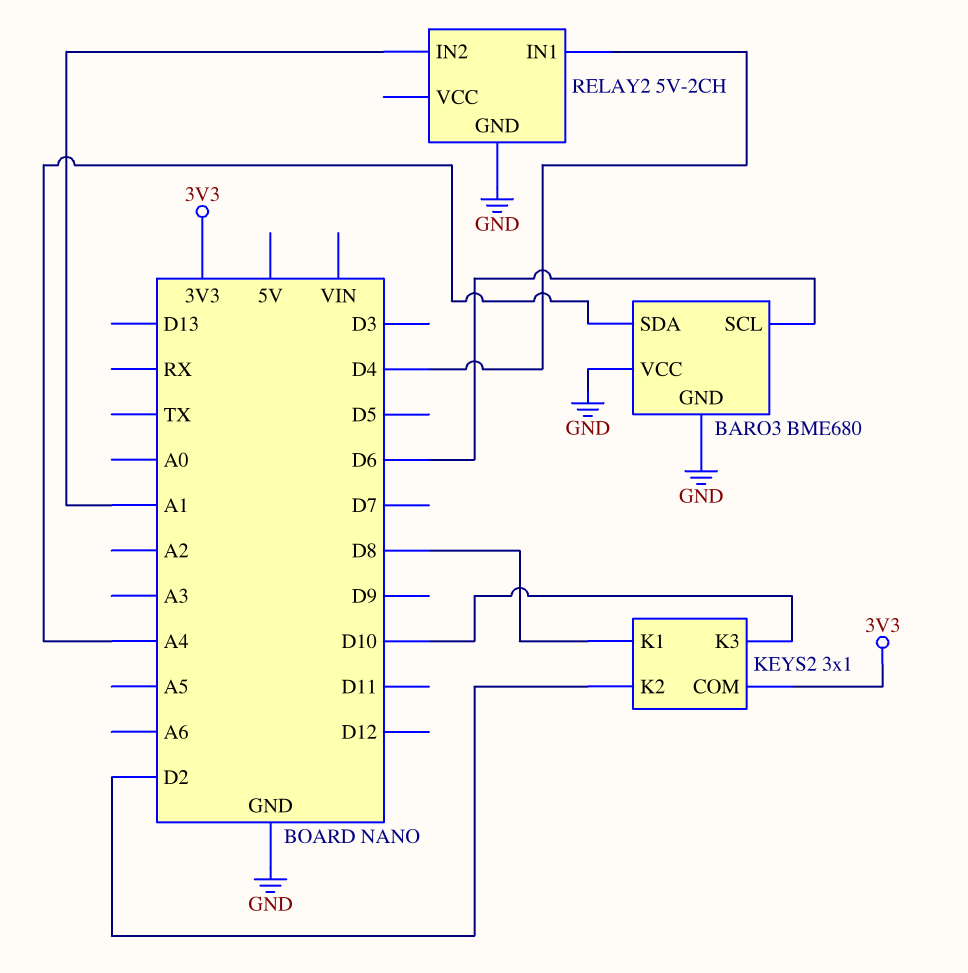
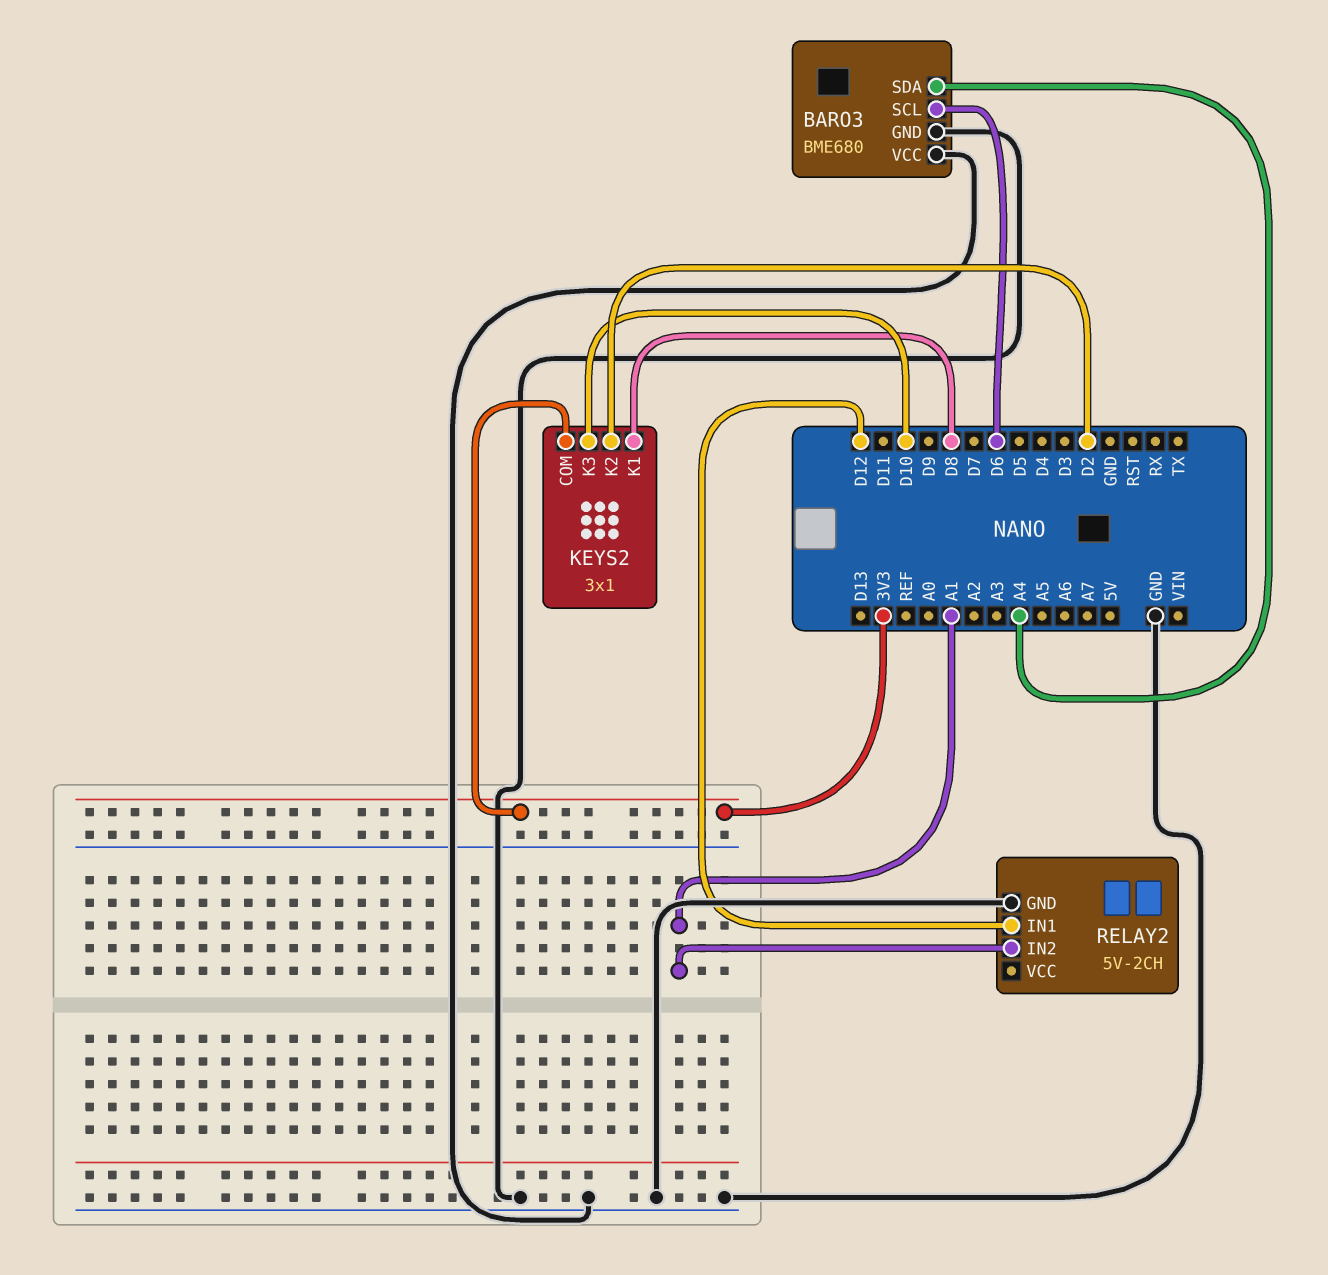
RELAY2 pin IN1: D4 -> D12

